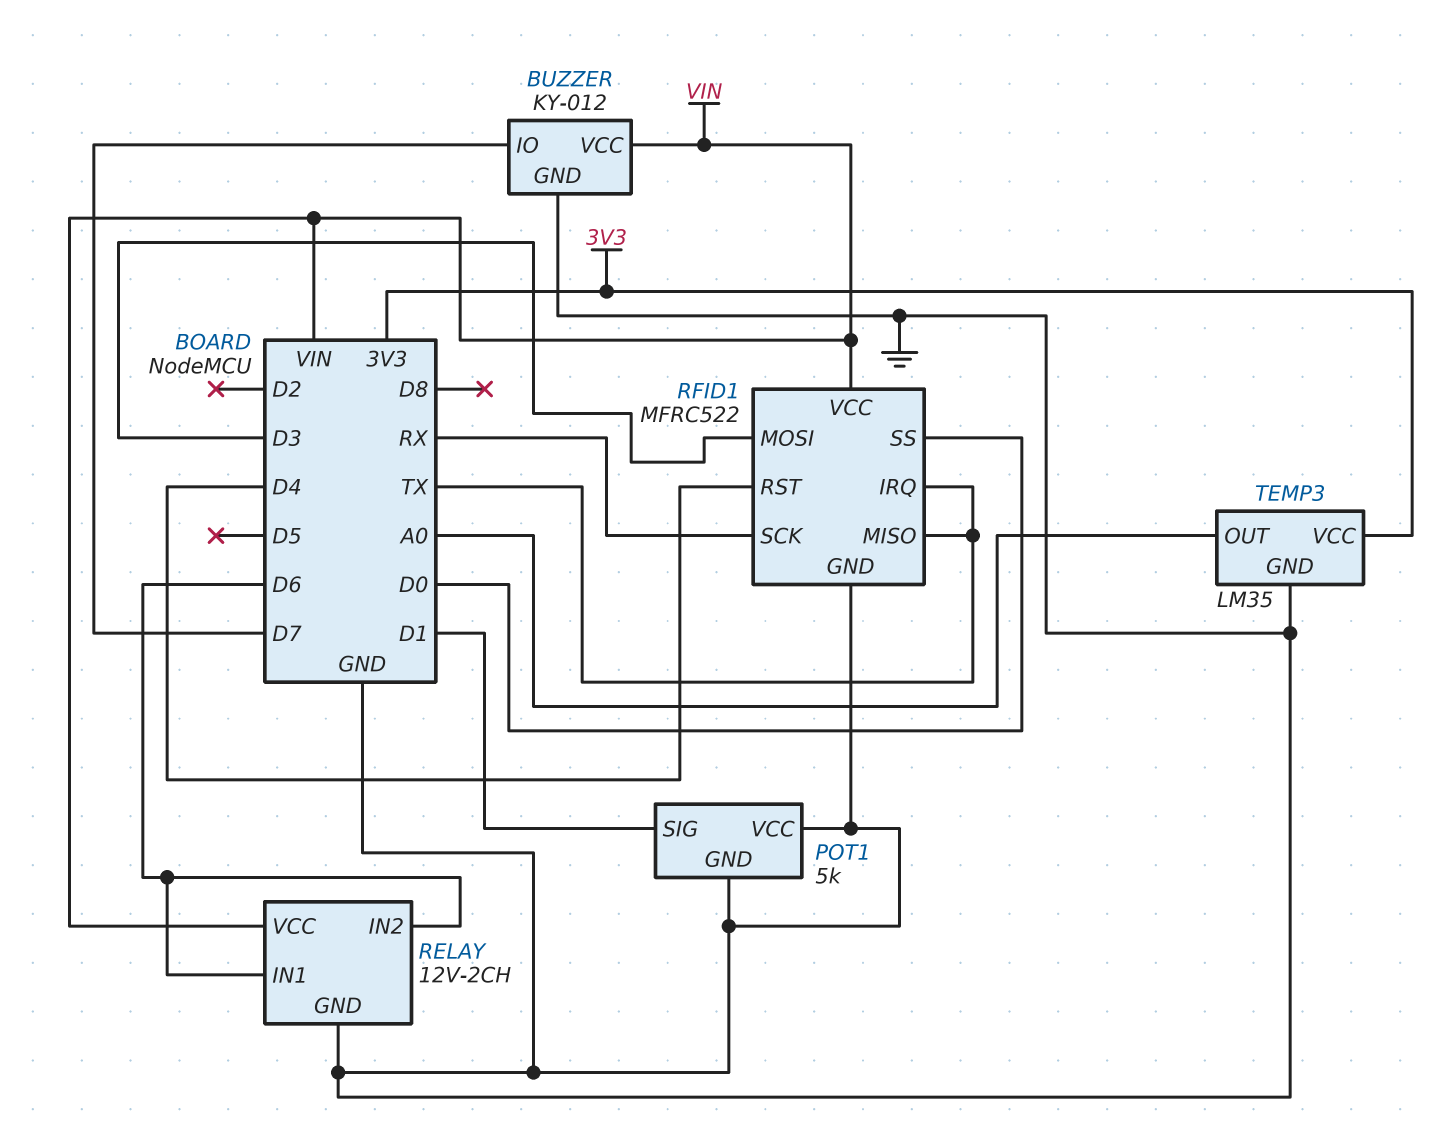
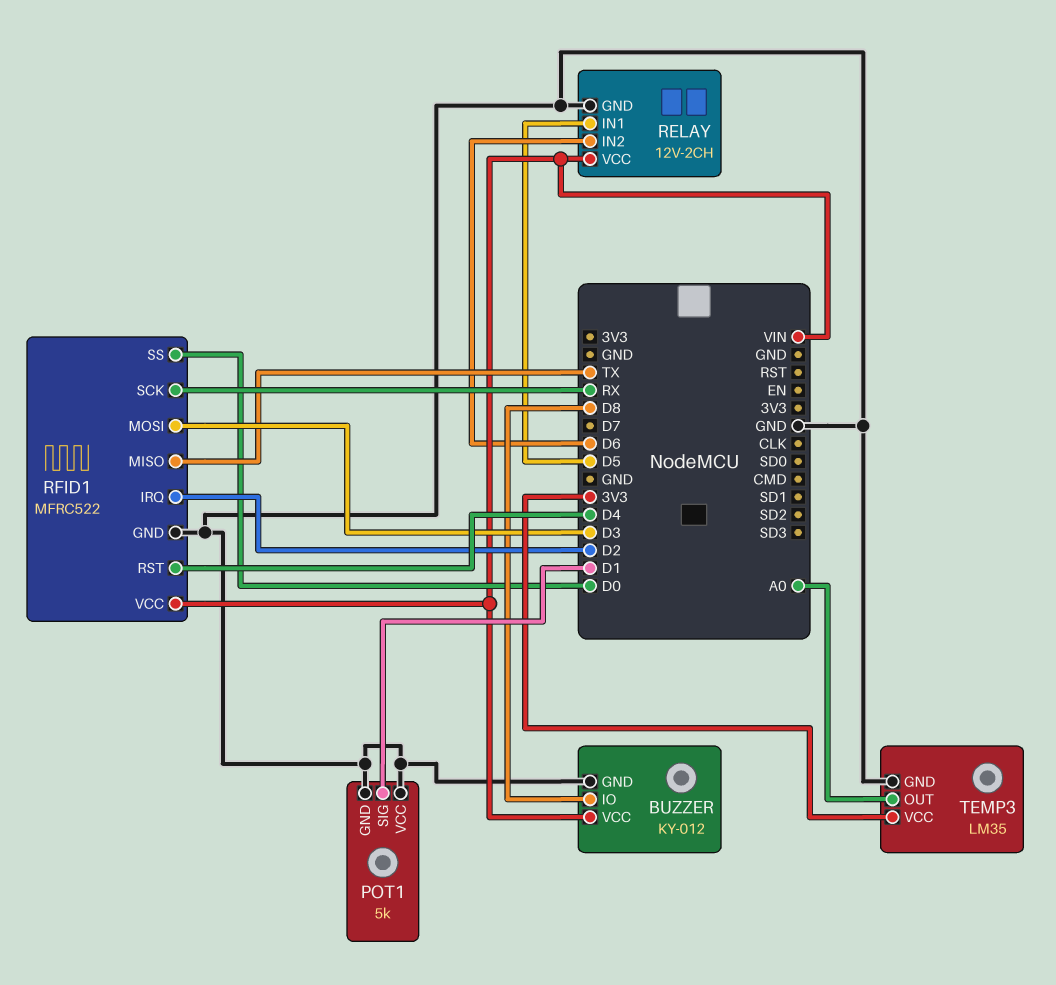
BUZZER pin IO: D7 -> D8
RELAY pin IN1: D6 -> D5
RFID1 pin IRQ: TX -> D2

